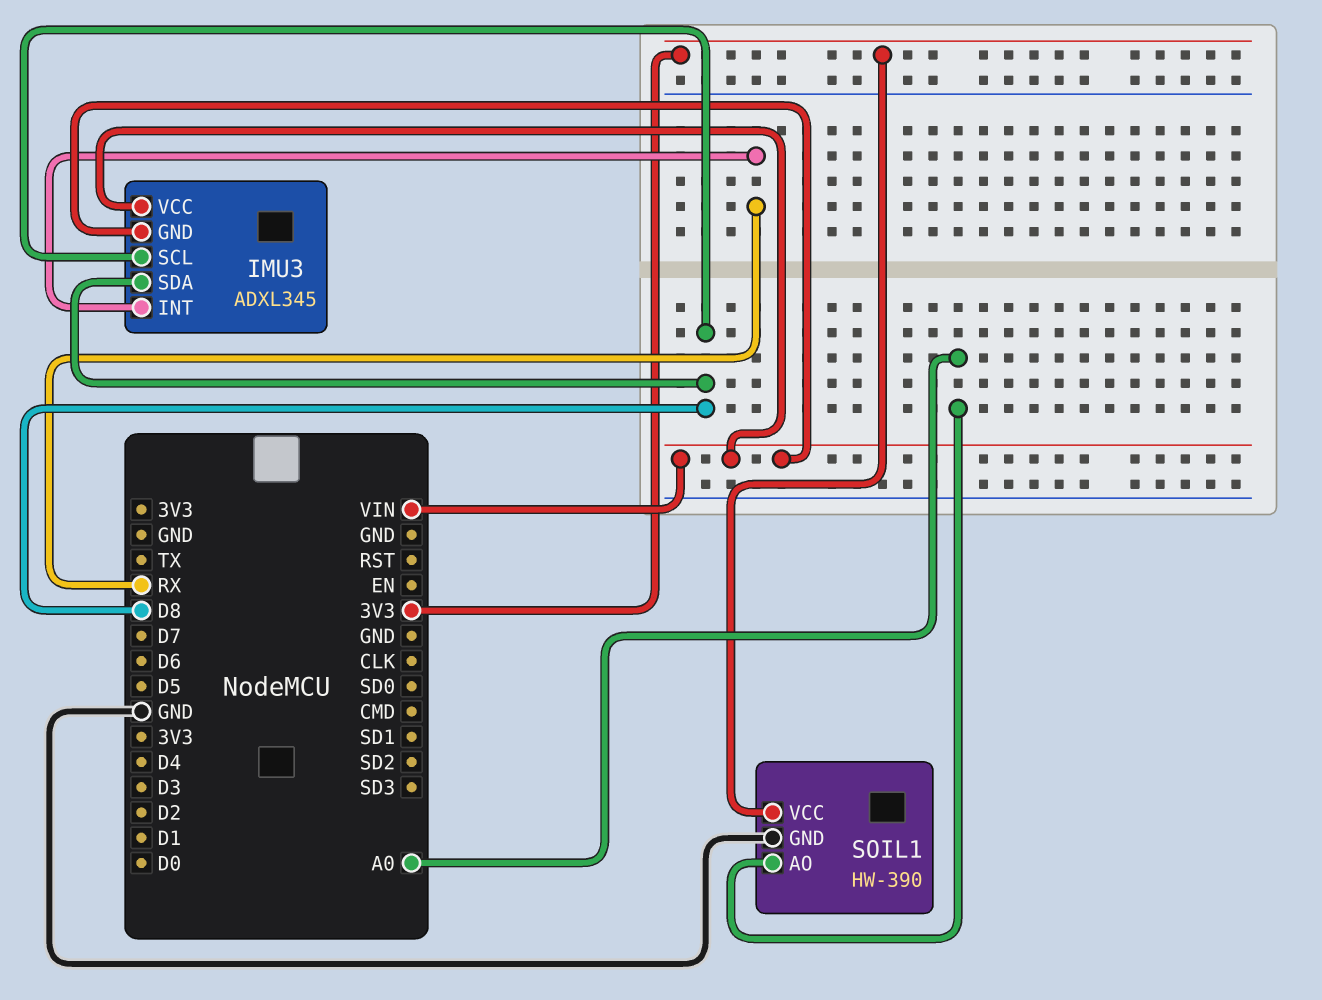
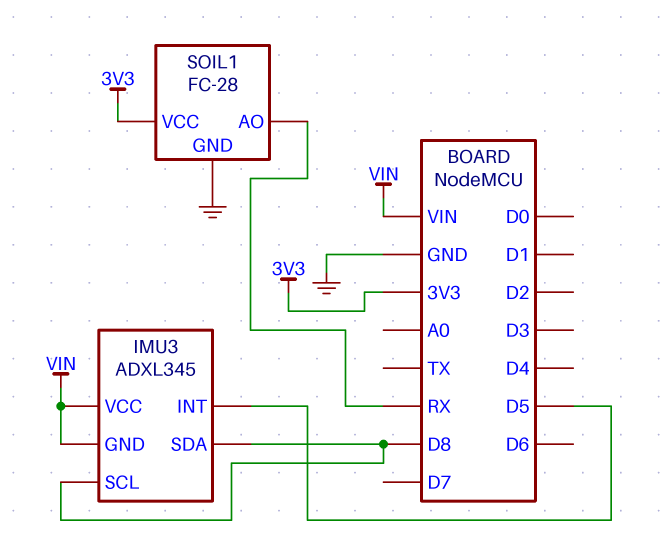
IMU3 pin INT: RX -> D5
SOIL1: HW-390 -> FC-28
SOIL1 pin AO: A0 -> RX

